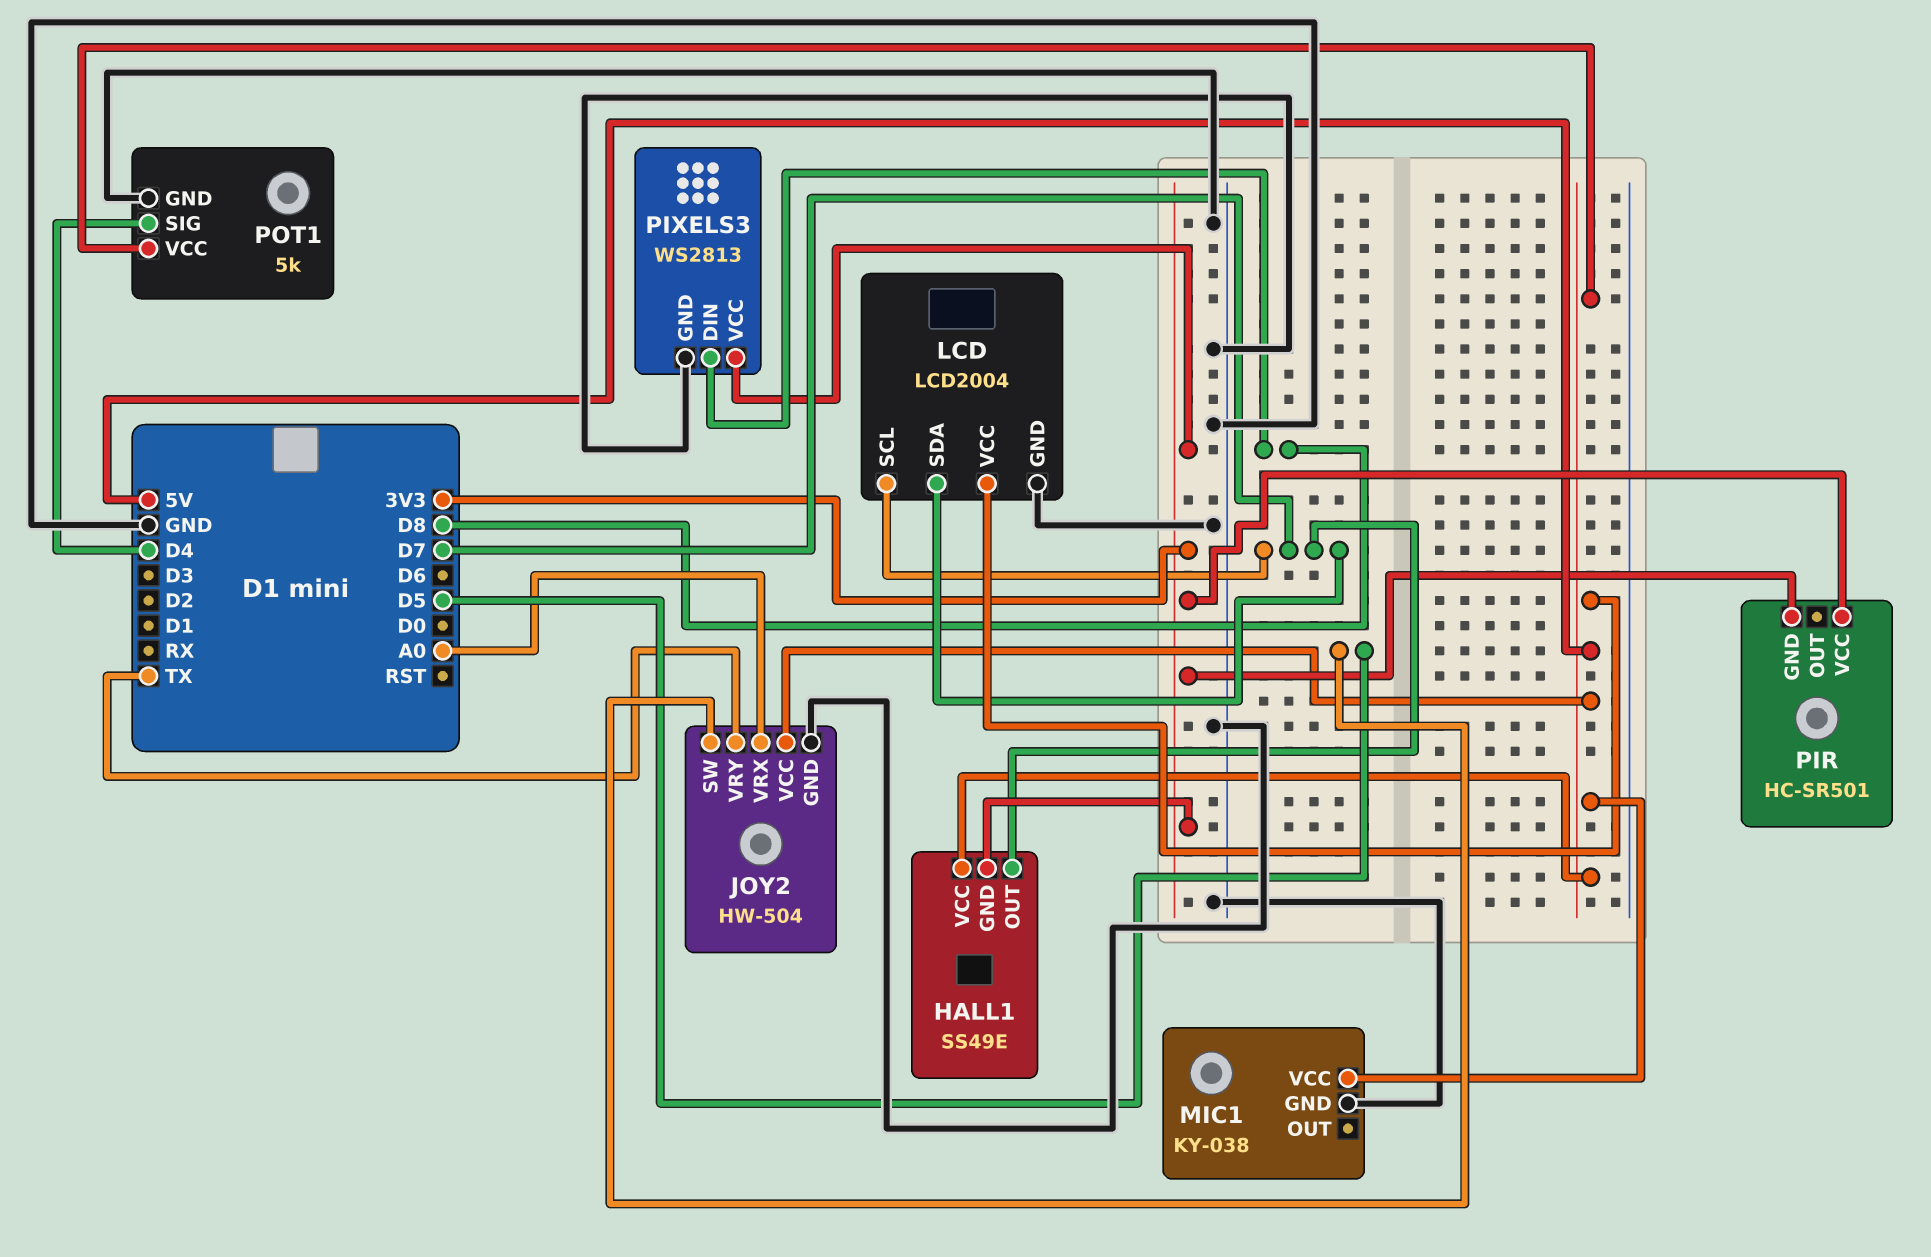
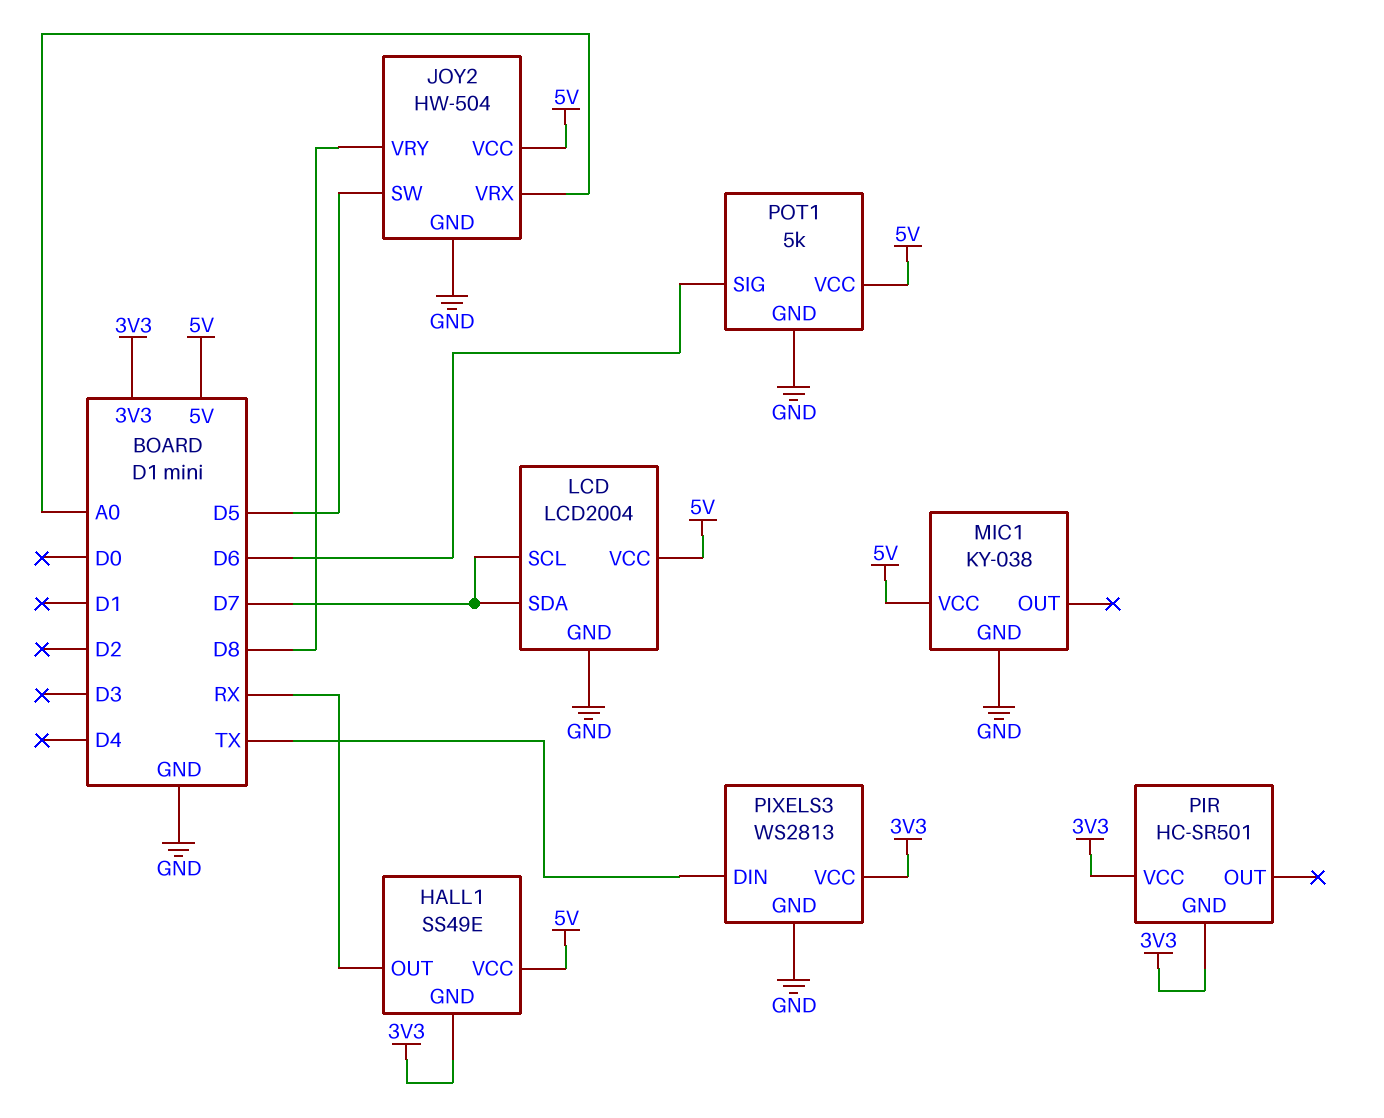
HALL1 pin OUT: D7 -> RX
JOY2 pin VRY: TX -> D8
PIXELS3 pin DIN: D8 -> TX
POT1 pin SIG: D4 -> D6

